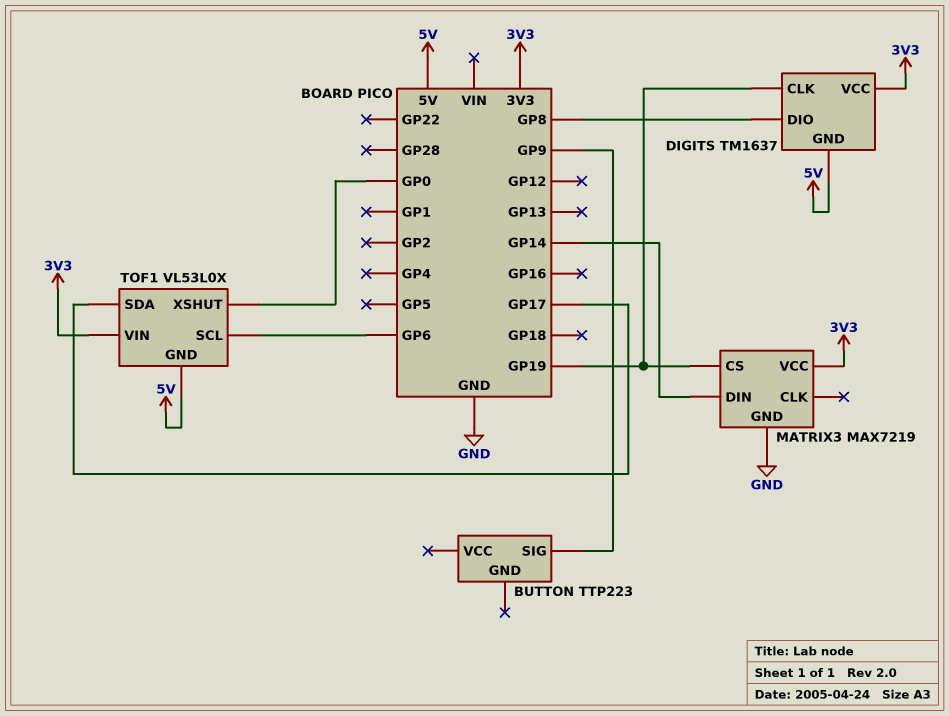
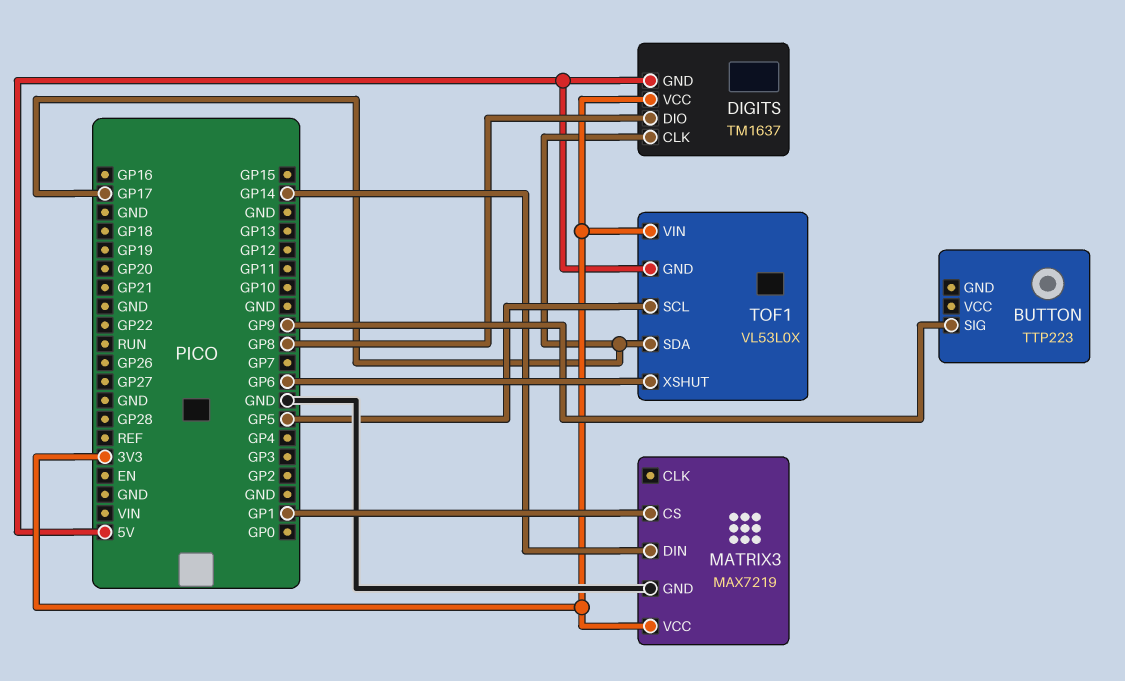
DIGITS pin CLK: GP19 -> GP17
MATRIX3 pin CS: GP19 -> GP1
TOF1 pin SCL: GP6 -> GP5
TOF1 pin XSHUT: GP0 -> GP6

